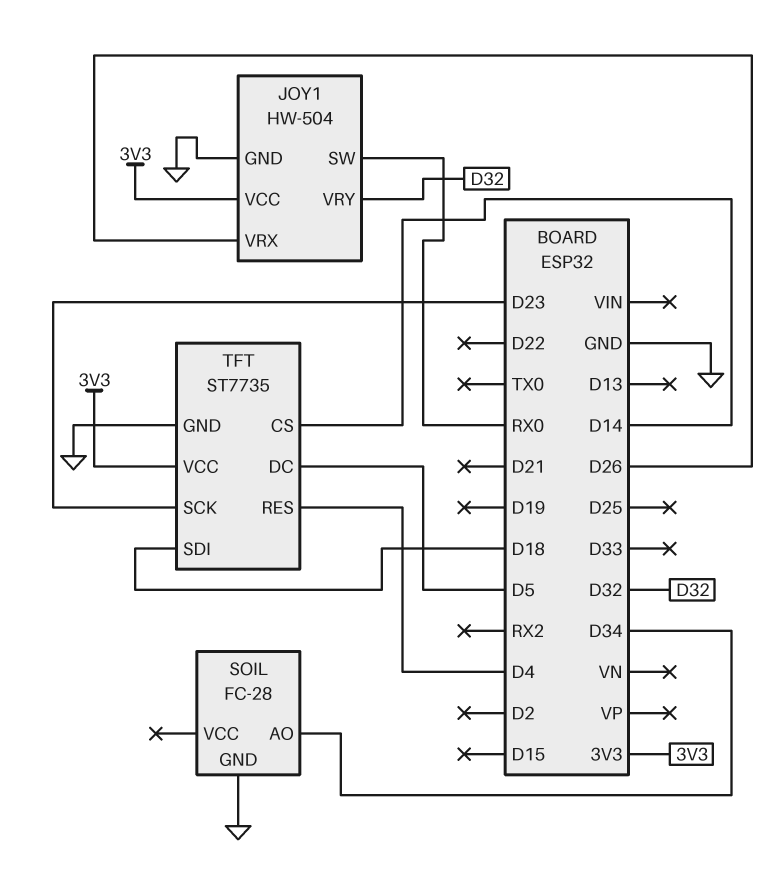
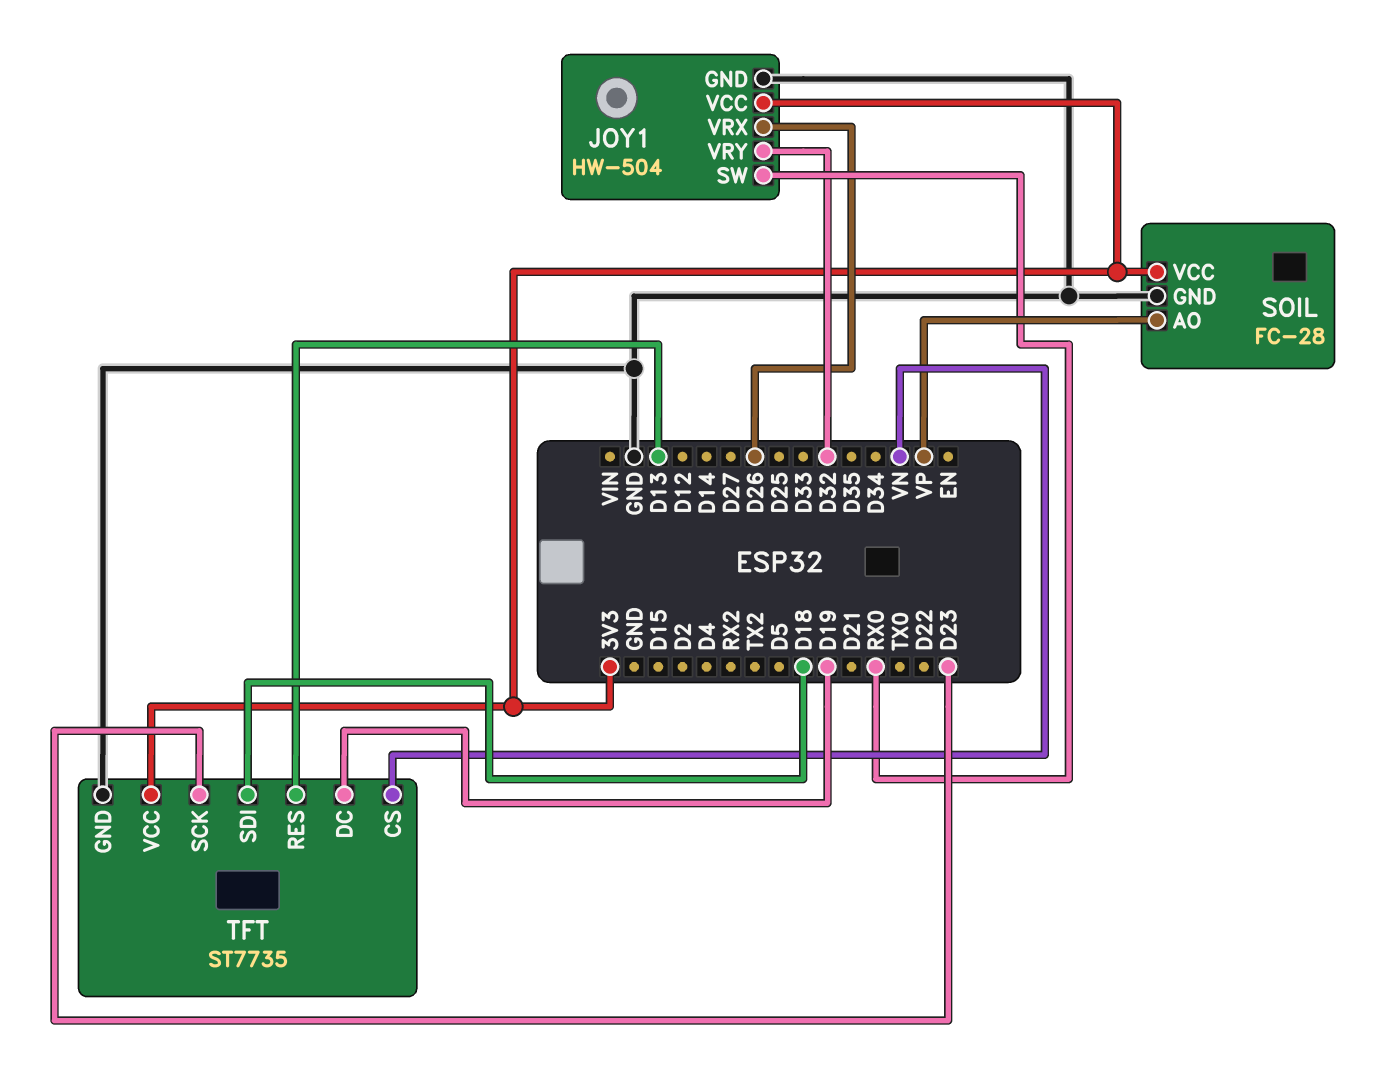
SOIL pin AO: D34 -> VP
SOIL pin VCC: none -> 3V3
TFT pin CS: D14 -> VN
TFT pin DC: D5 -> D19
TFT pin RES: D4 -> D13

